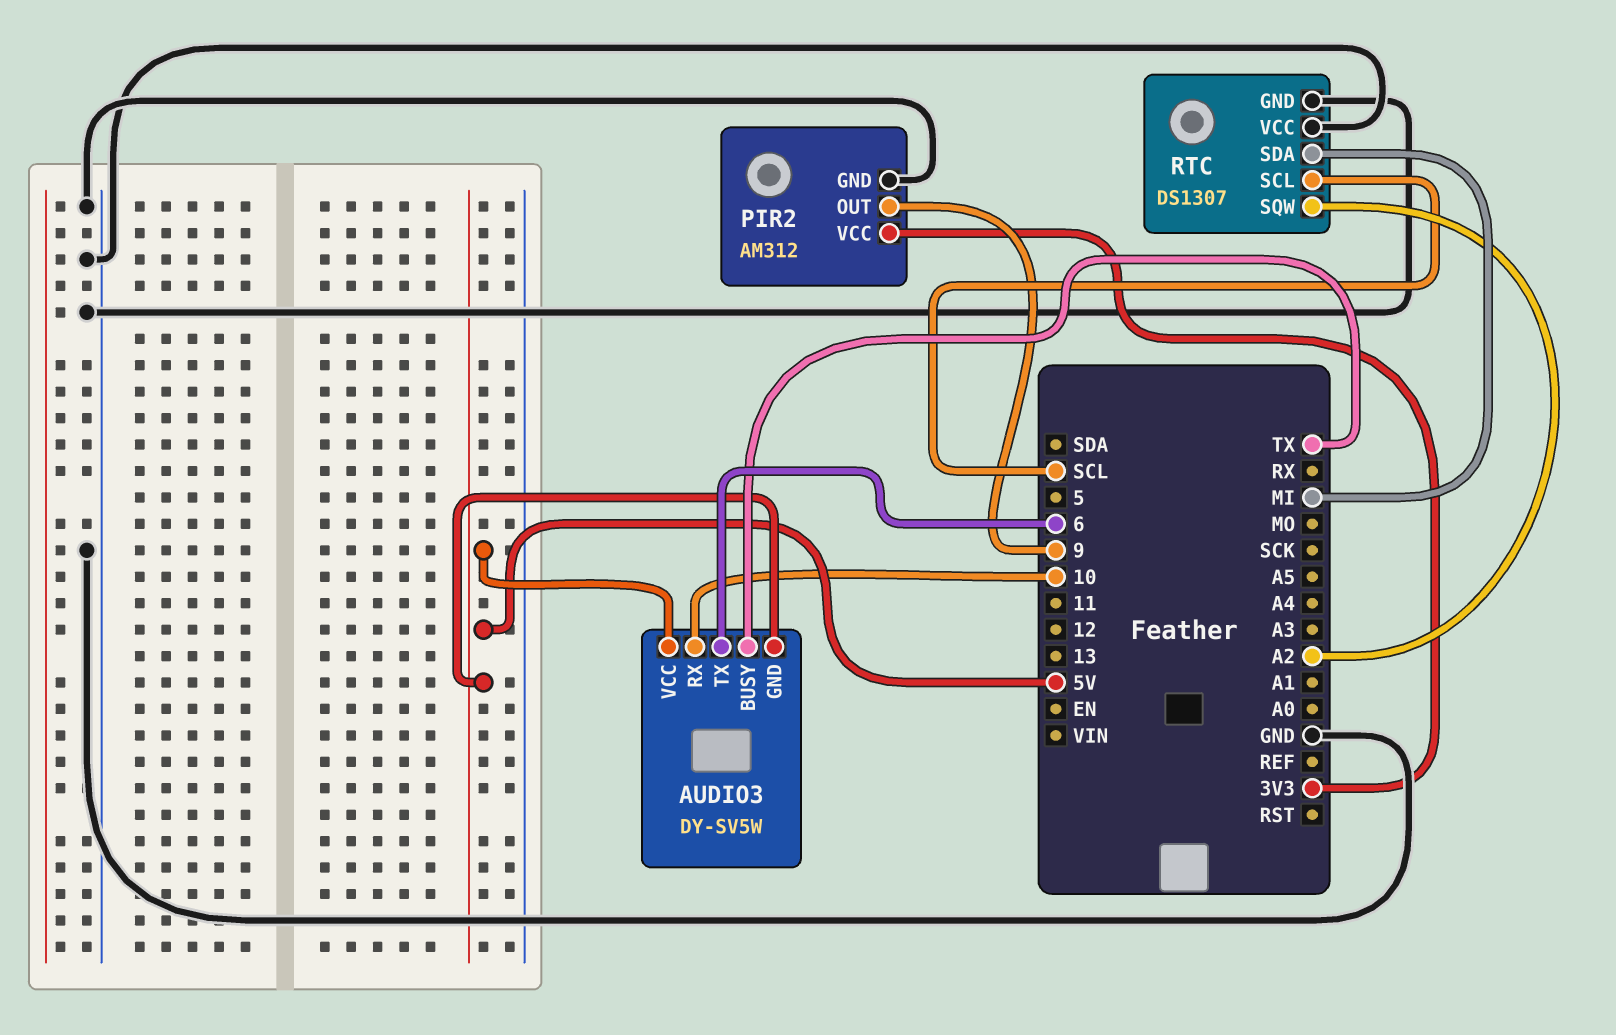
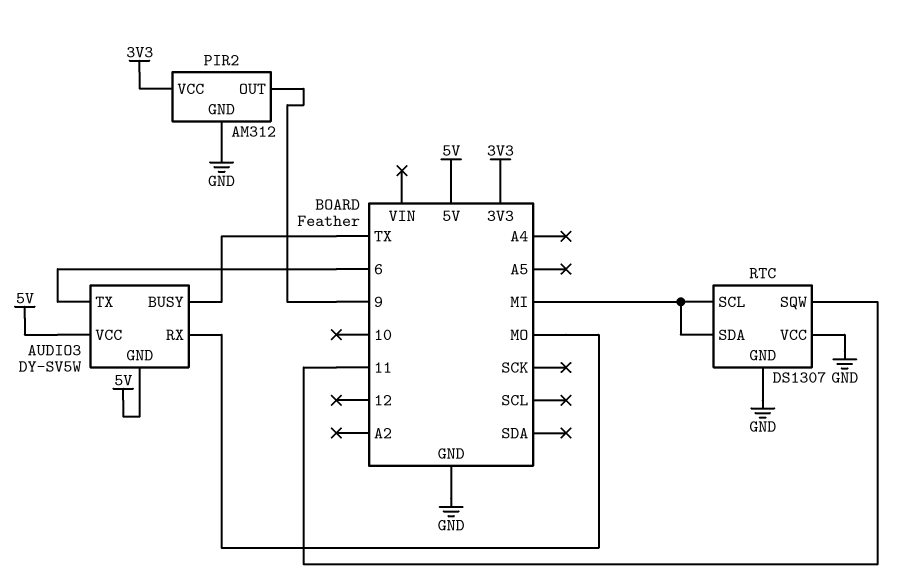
AUDIO3 pin RX: 10 -> MO
RTC pin SCL: SCL -> MI
RTC pin SQW: A2 -> 11

